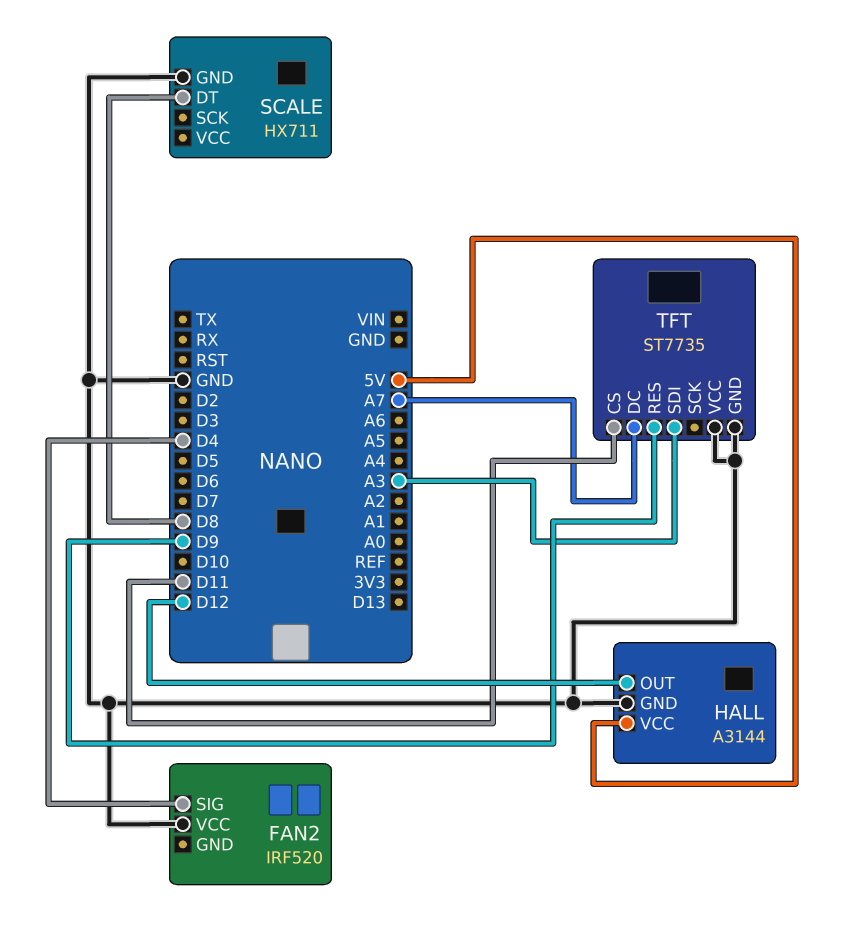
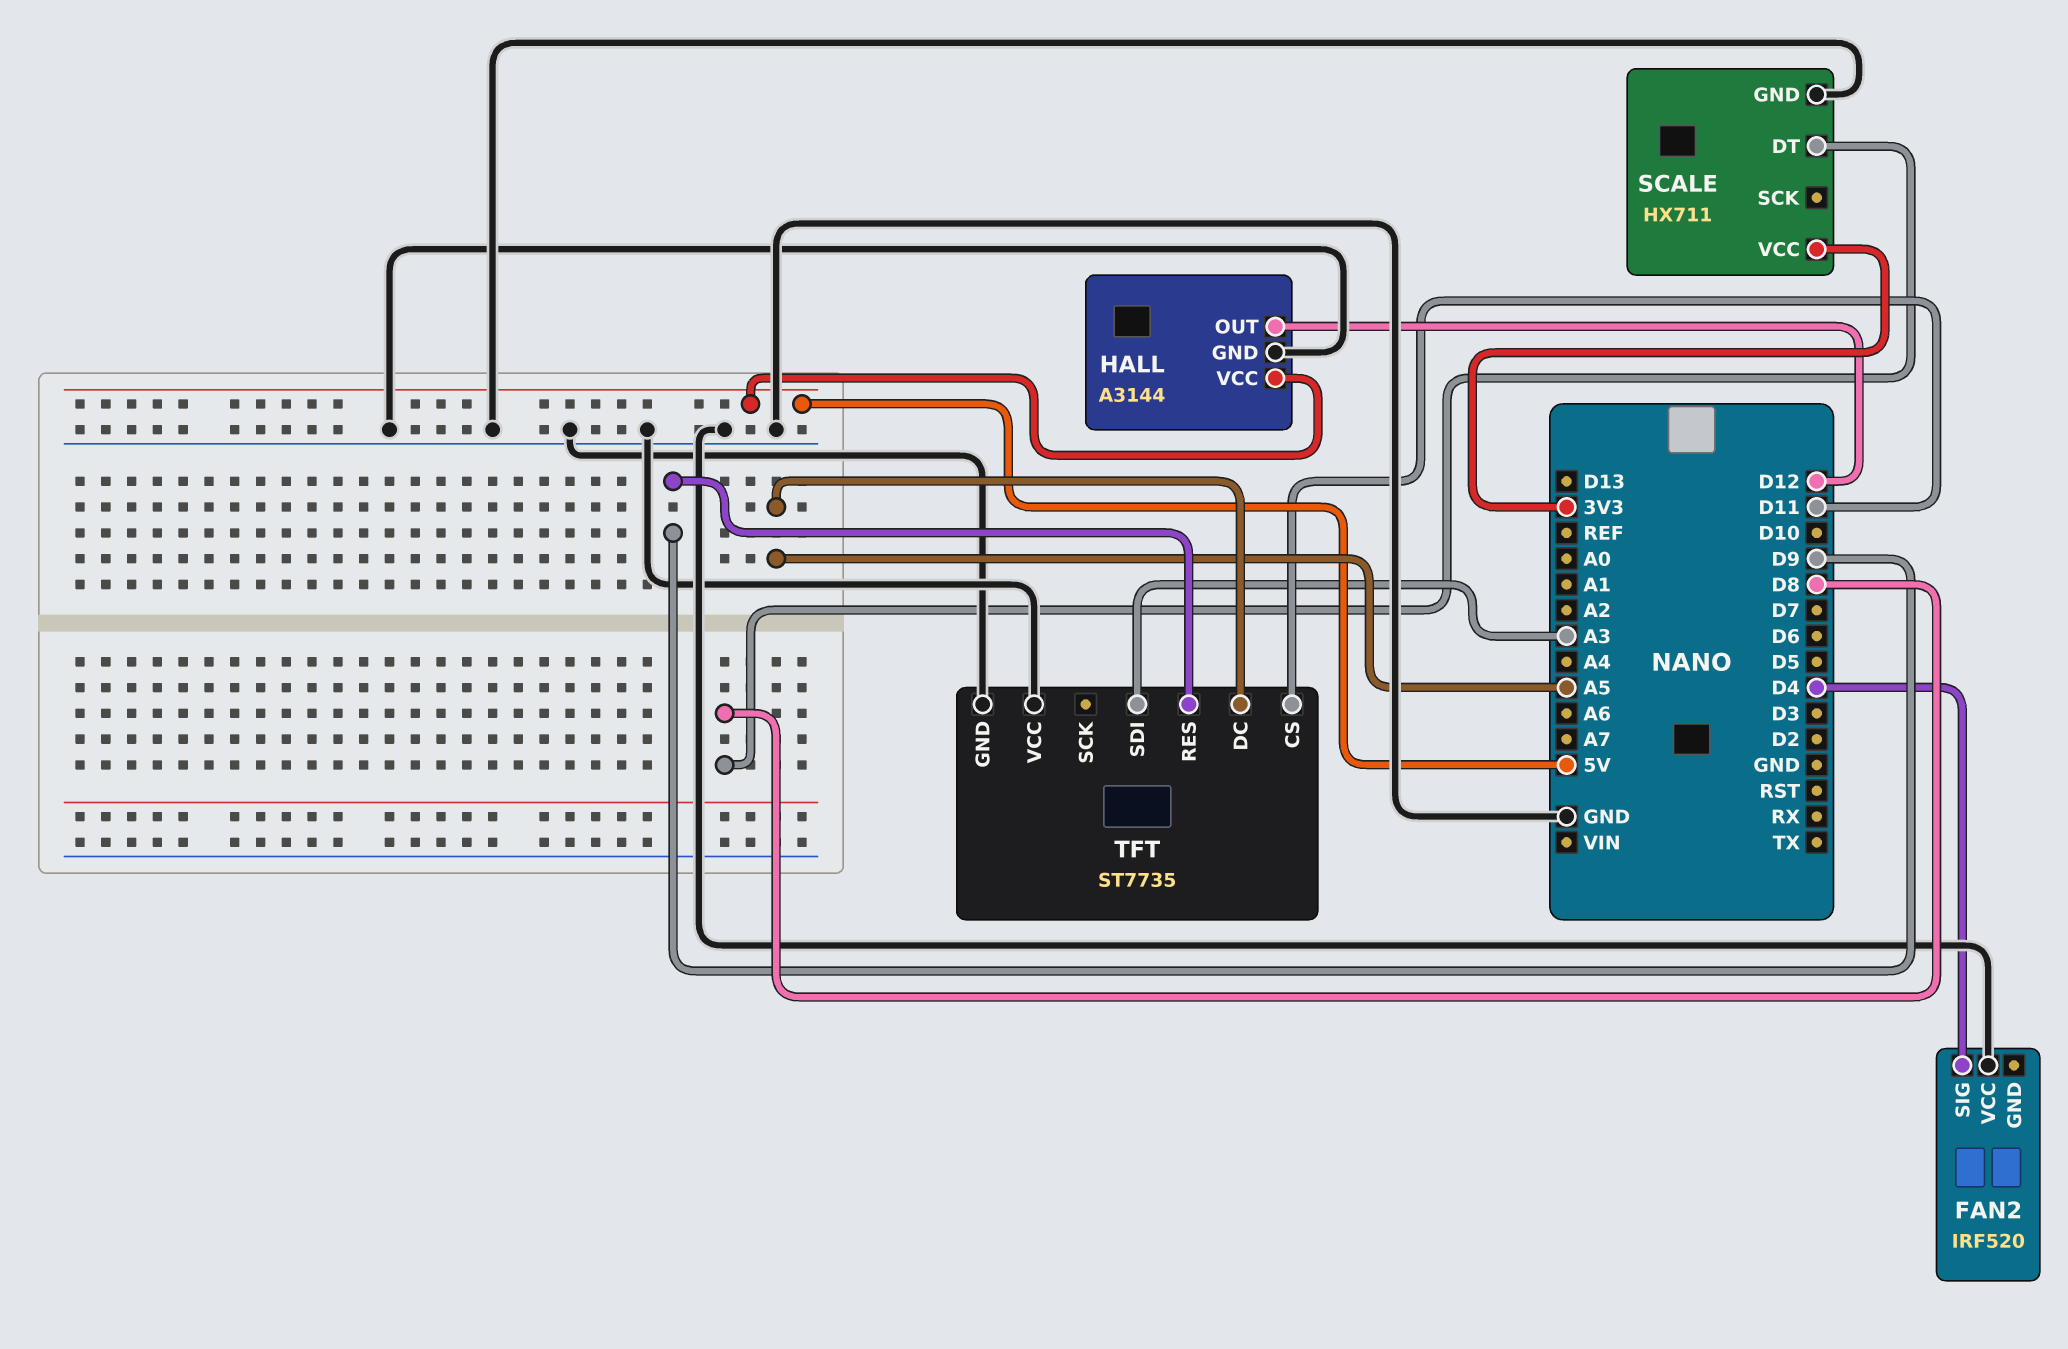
SCALE pin VCC: none -> 3V3
TFT pin DC: A7 -> A5

